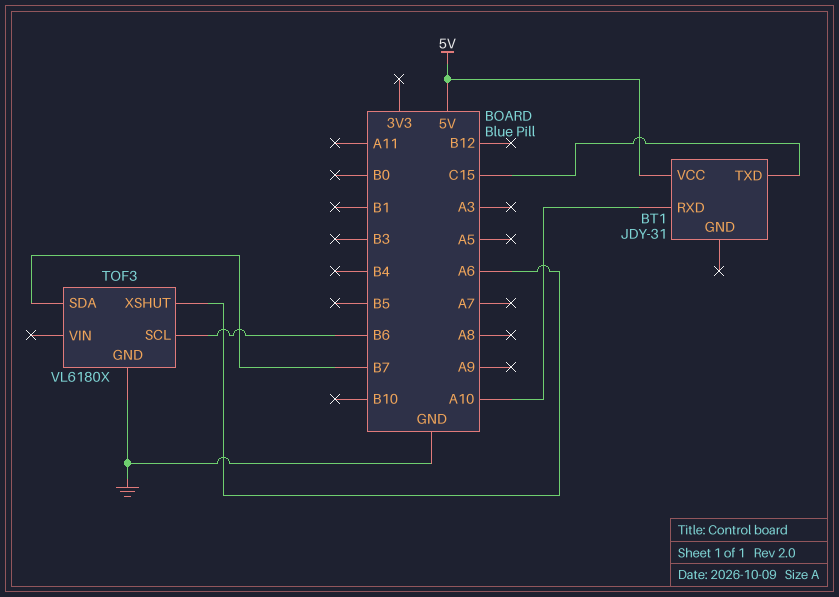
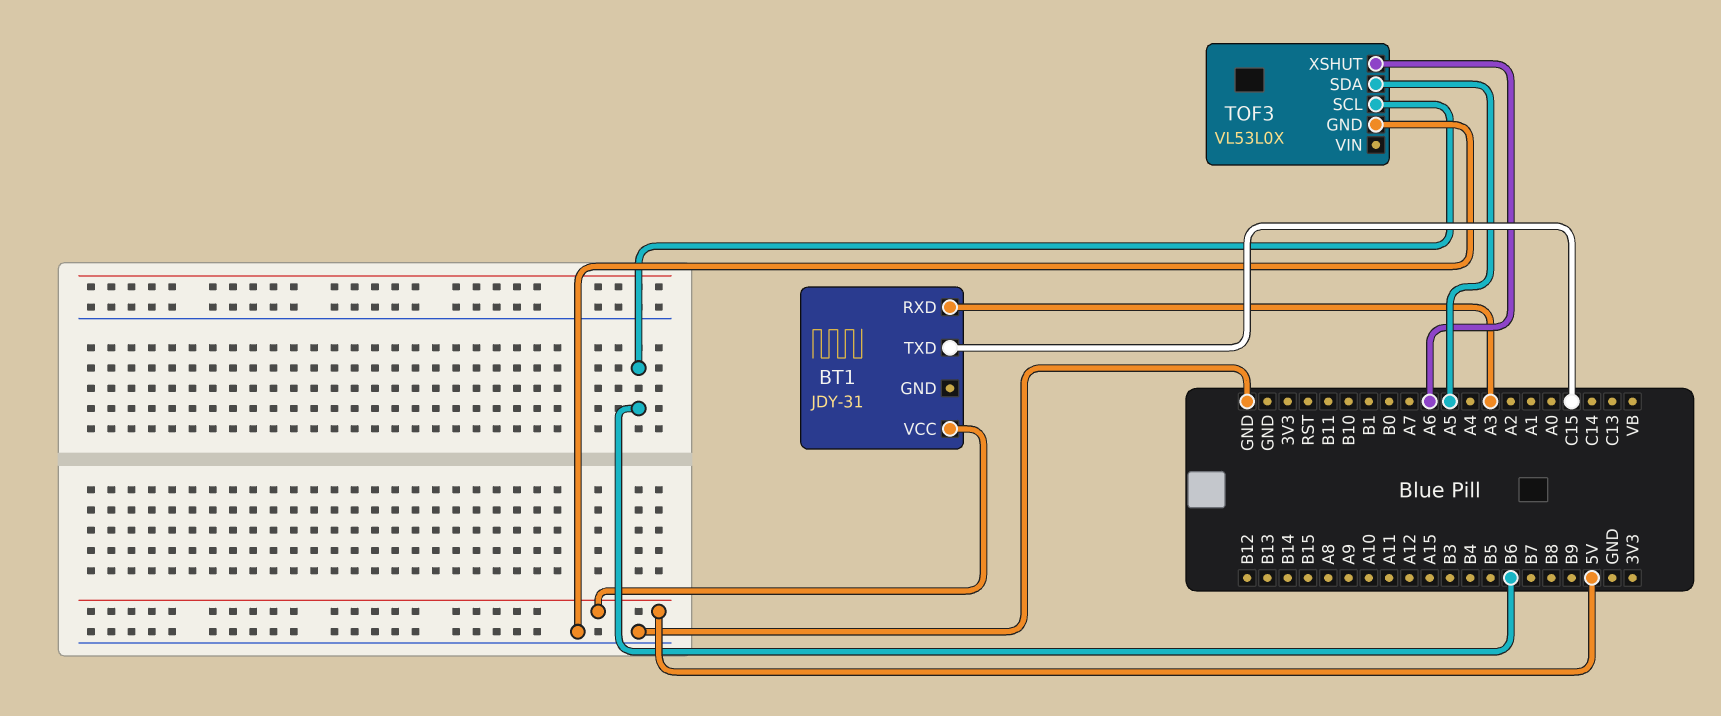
BT1 pin RXD: A10 -> A3
TOF3: VL6180X -> VL53L0X
TOF3 pin SDA: B7 -> A5

